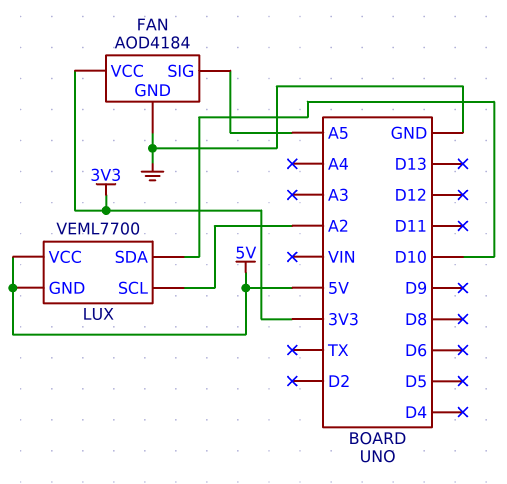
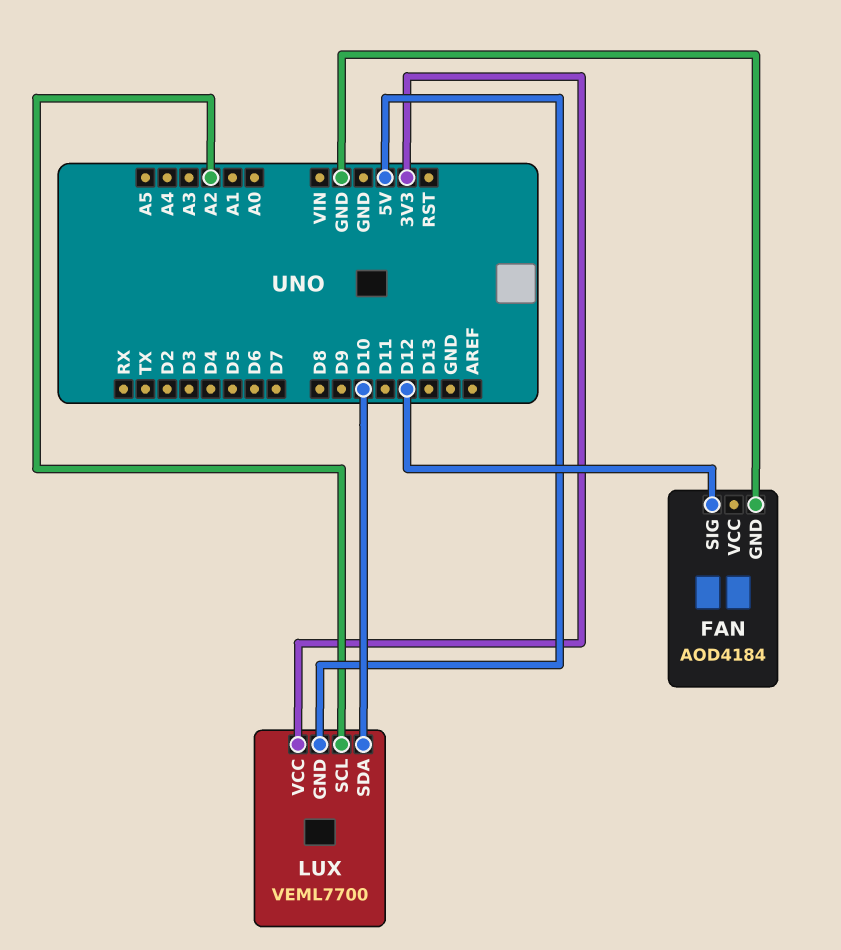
FAN pin SIG: A5 -> D12
FAN pin VCC: 3V3 -> none
LUX pin VCC: 5V -> 3V3

